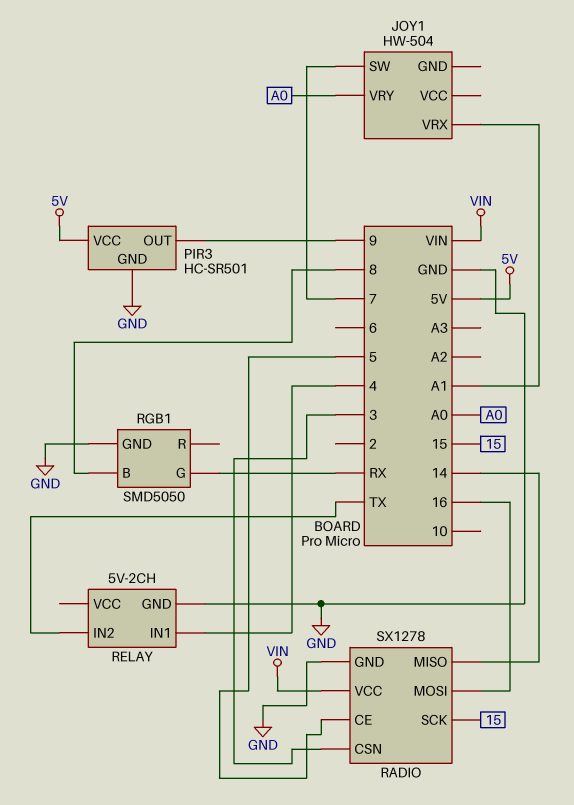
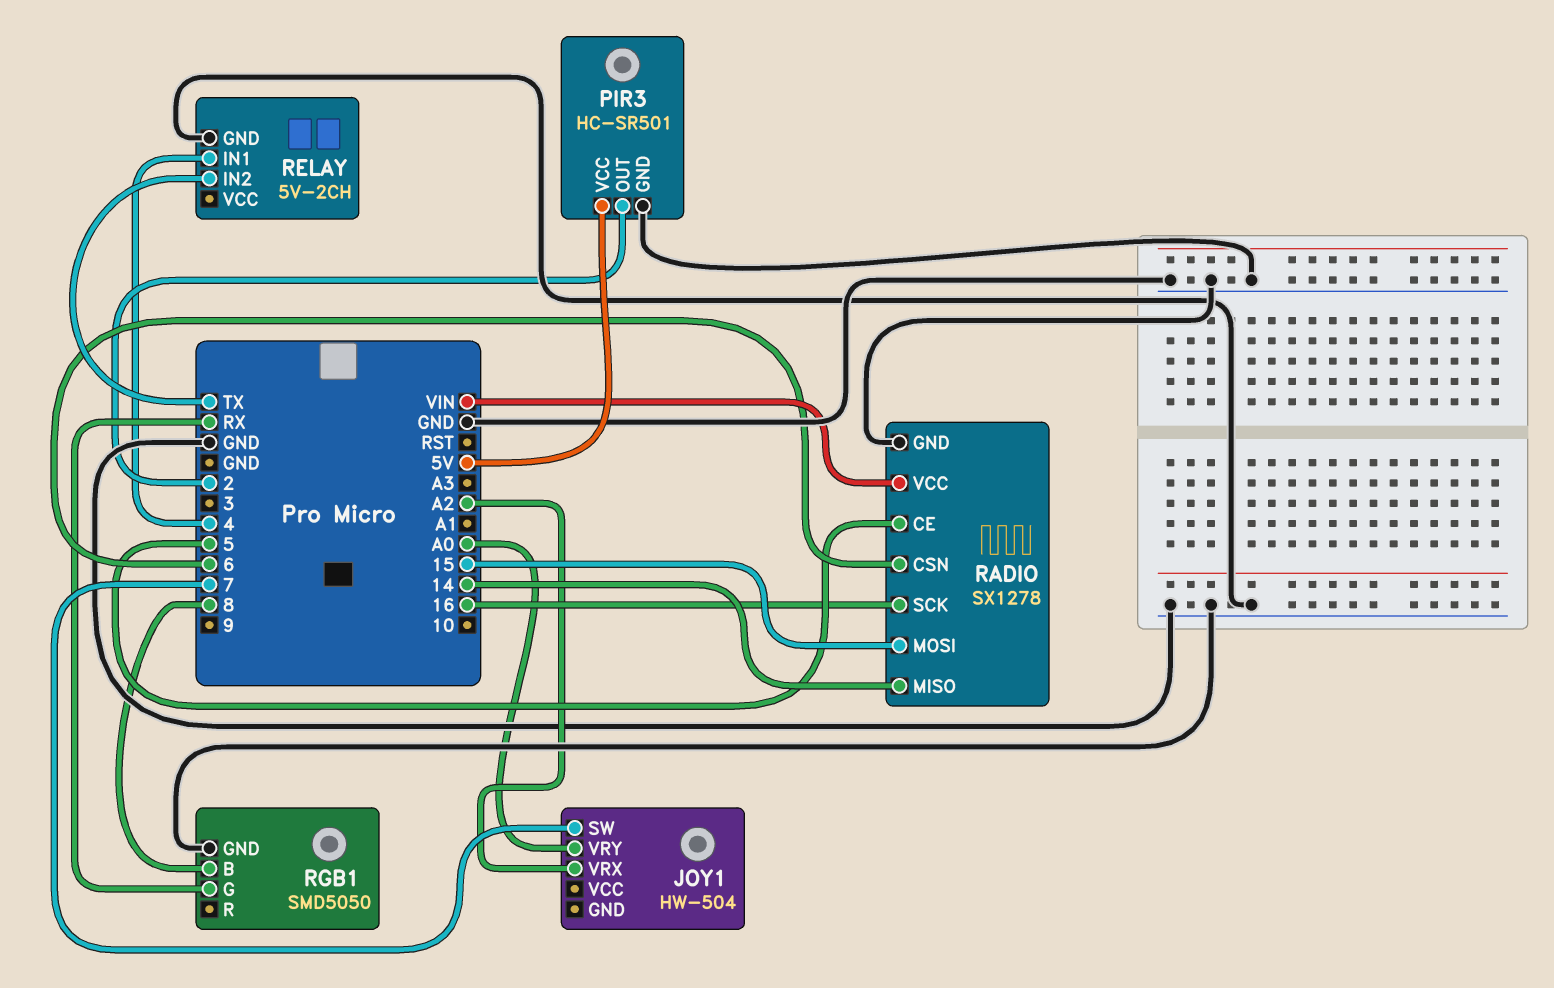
JOY1 pin VRX: A1 -> A2
PIR3 pin OUT: 9 -> 2
RADIO pin CSN: 3 -> 6
RADIO pin MOSI: 16 -> 15
RADIO pin SCK: 15 -> 16

